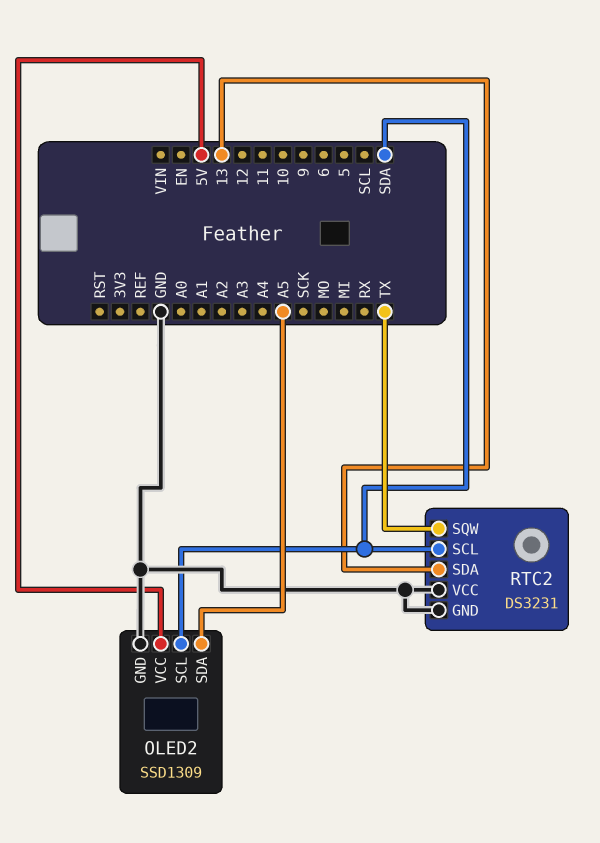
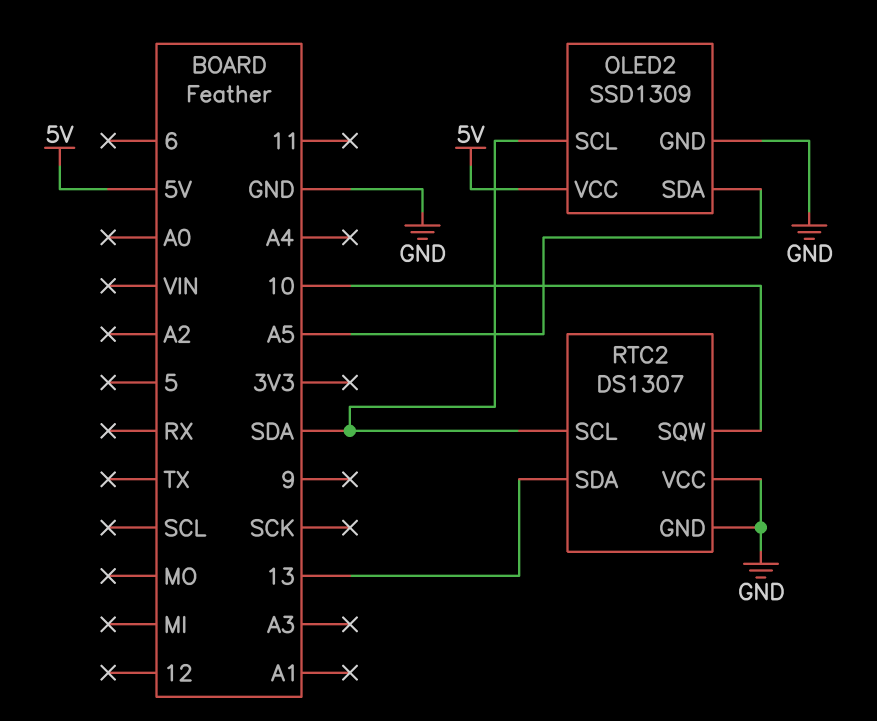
RTC2: DS3231 -> DS1307
RTC2 pin SQW: TX -> 10

